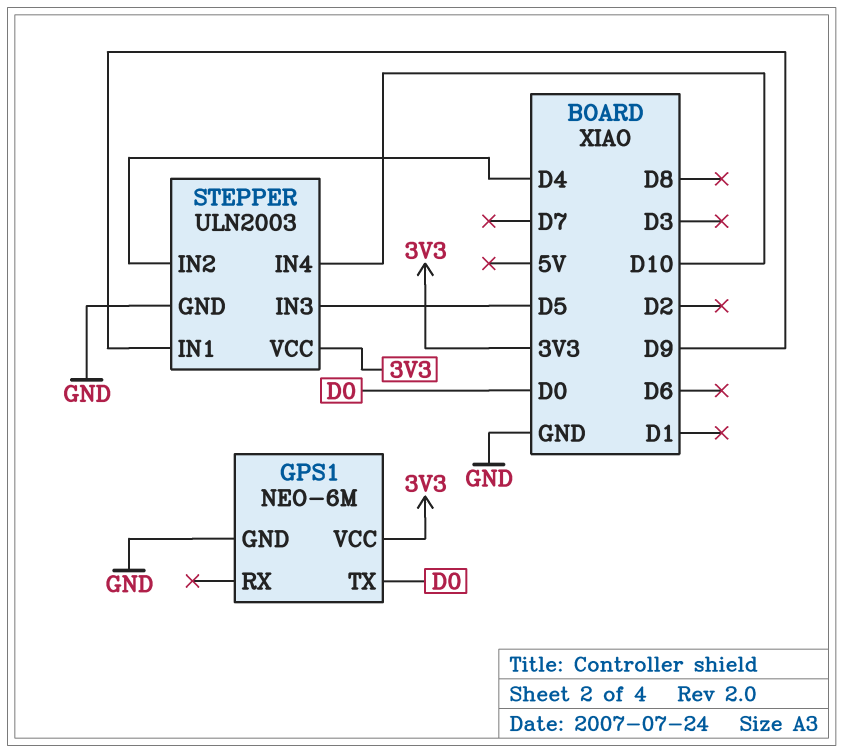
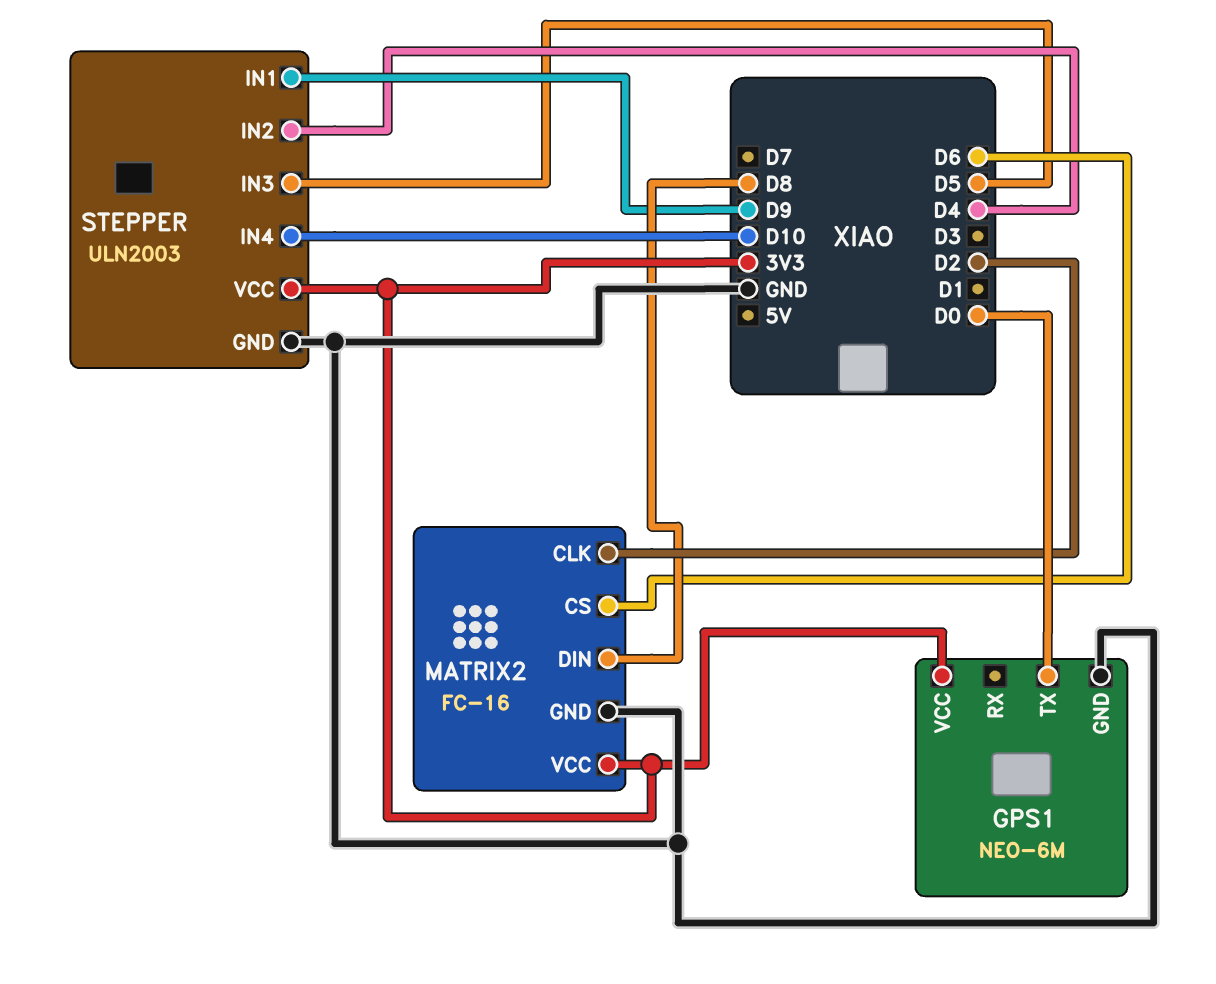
MATRIX2: none -> FC-16
MATRIX2 pin CLK: none -> D2
MATRIX2 pin CS: none -> D6
MATRIX2 pin DIN: none -> D8
MATRIX2 pin GND: none -> GND
MATRIX2 pin VCC: none -> 3V3

